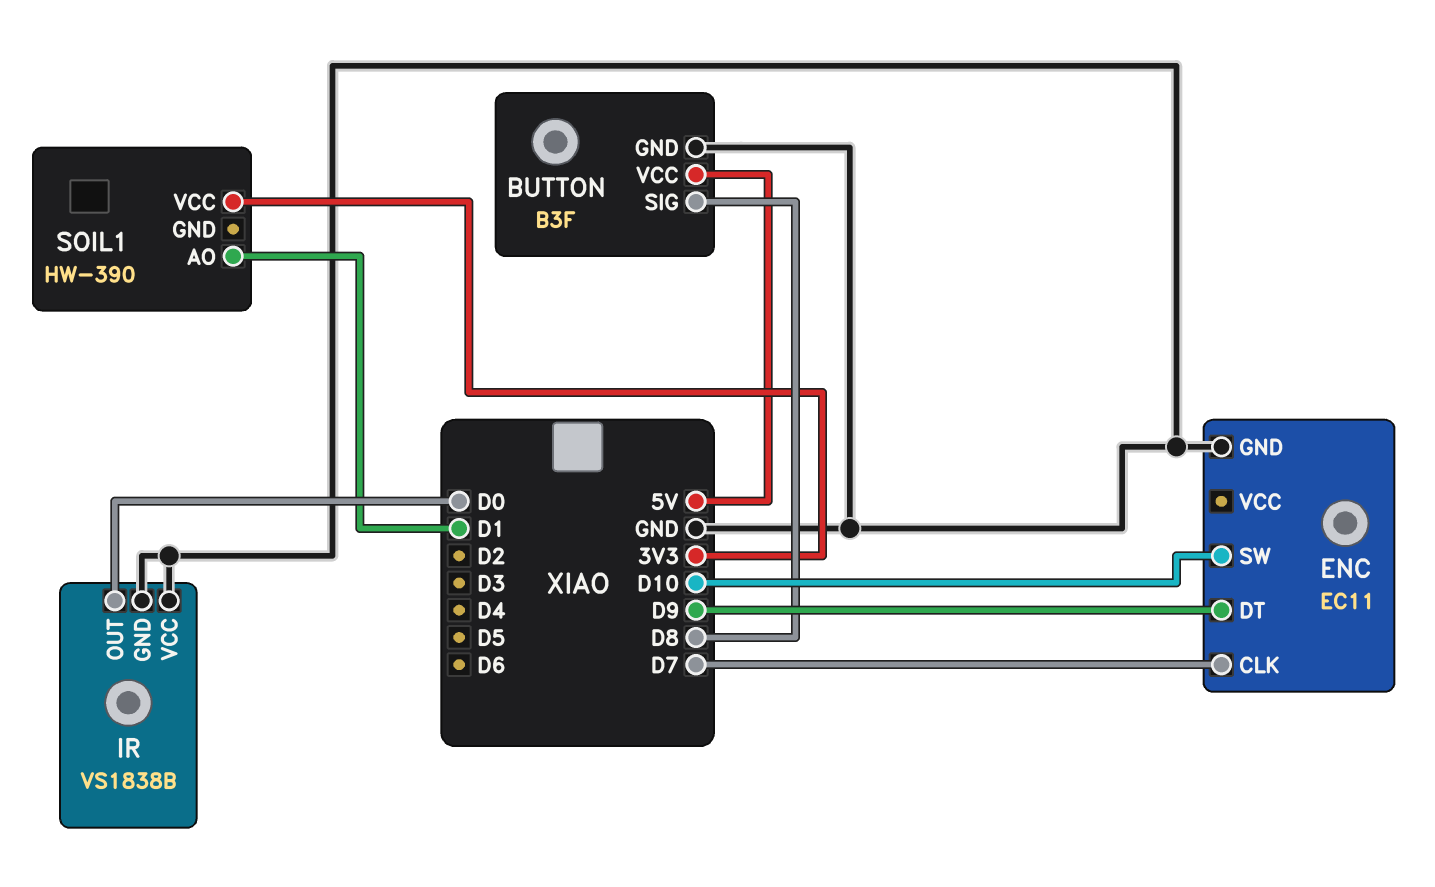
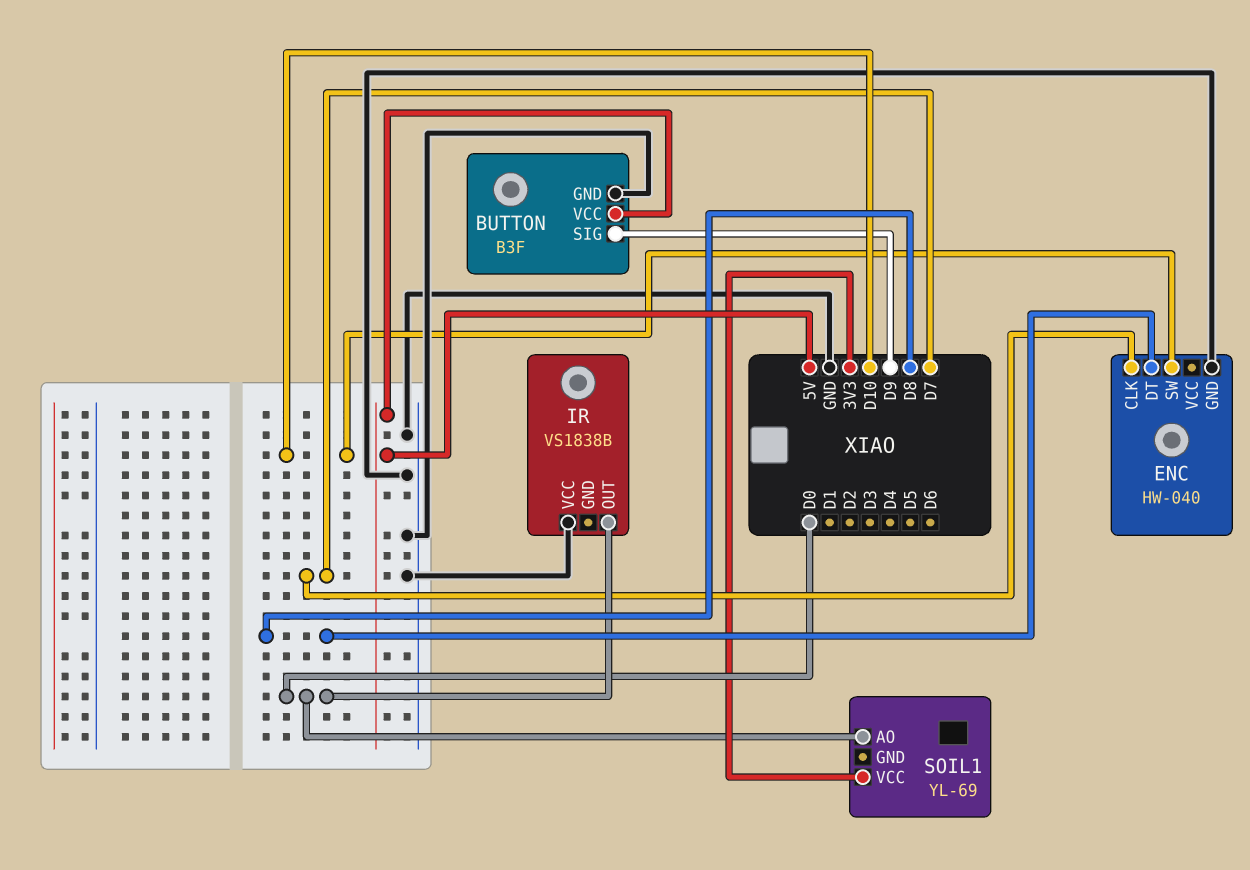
BUTTON pin SIG: D8 -> D9
ENC: EC11 -> HW-040
ENC pin DT: D9 -> D8
IR pin GND: GND -> none
SOIL1: HW-390 -> YL-69
SOIL1 pin AO: D1 -> D0

